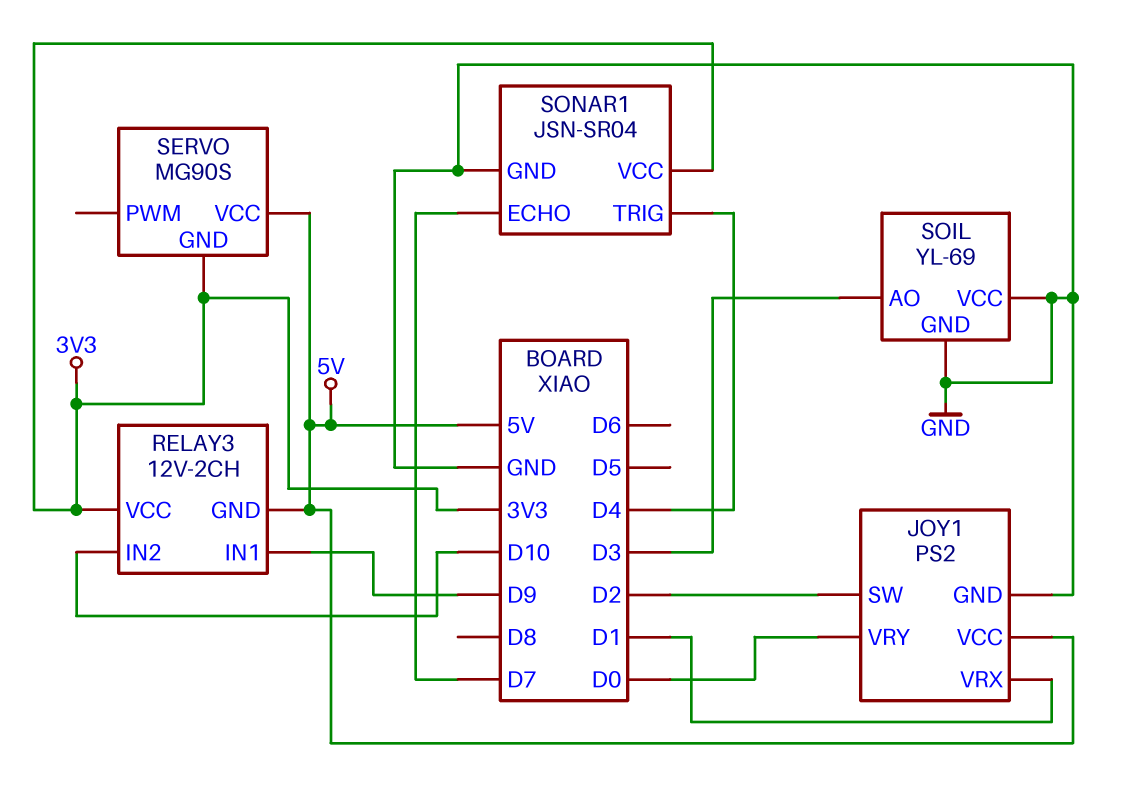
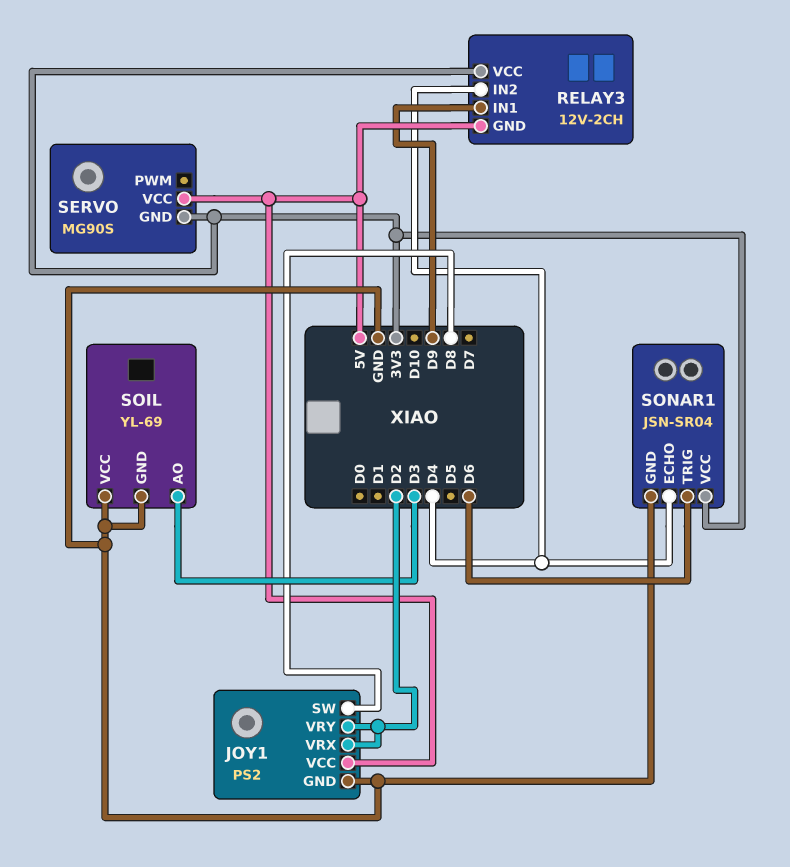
JOY1 pin SW: D2 -> D8
JOY1 pin VRX: D1 -> D2
JOY1 pin VRY: D0 -> D2
RELAY3 pin IN2: D10 -> D4
SONAR1 pin ECHO: D7 -> D4
SONAR1 pin TRIG: D4 -> D6

